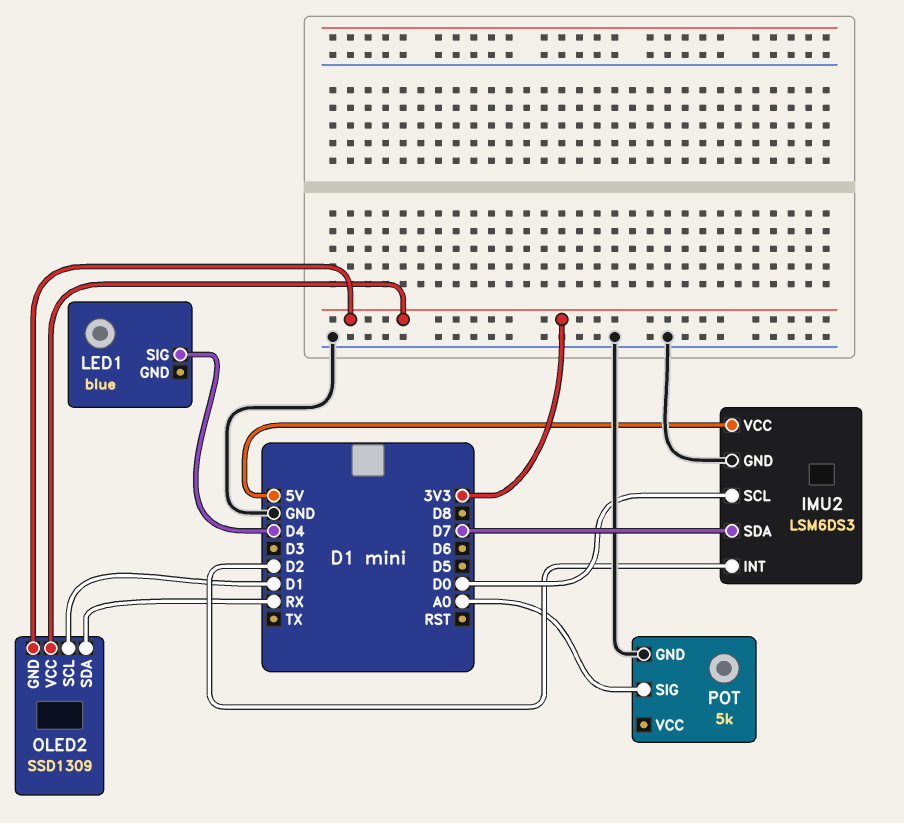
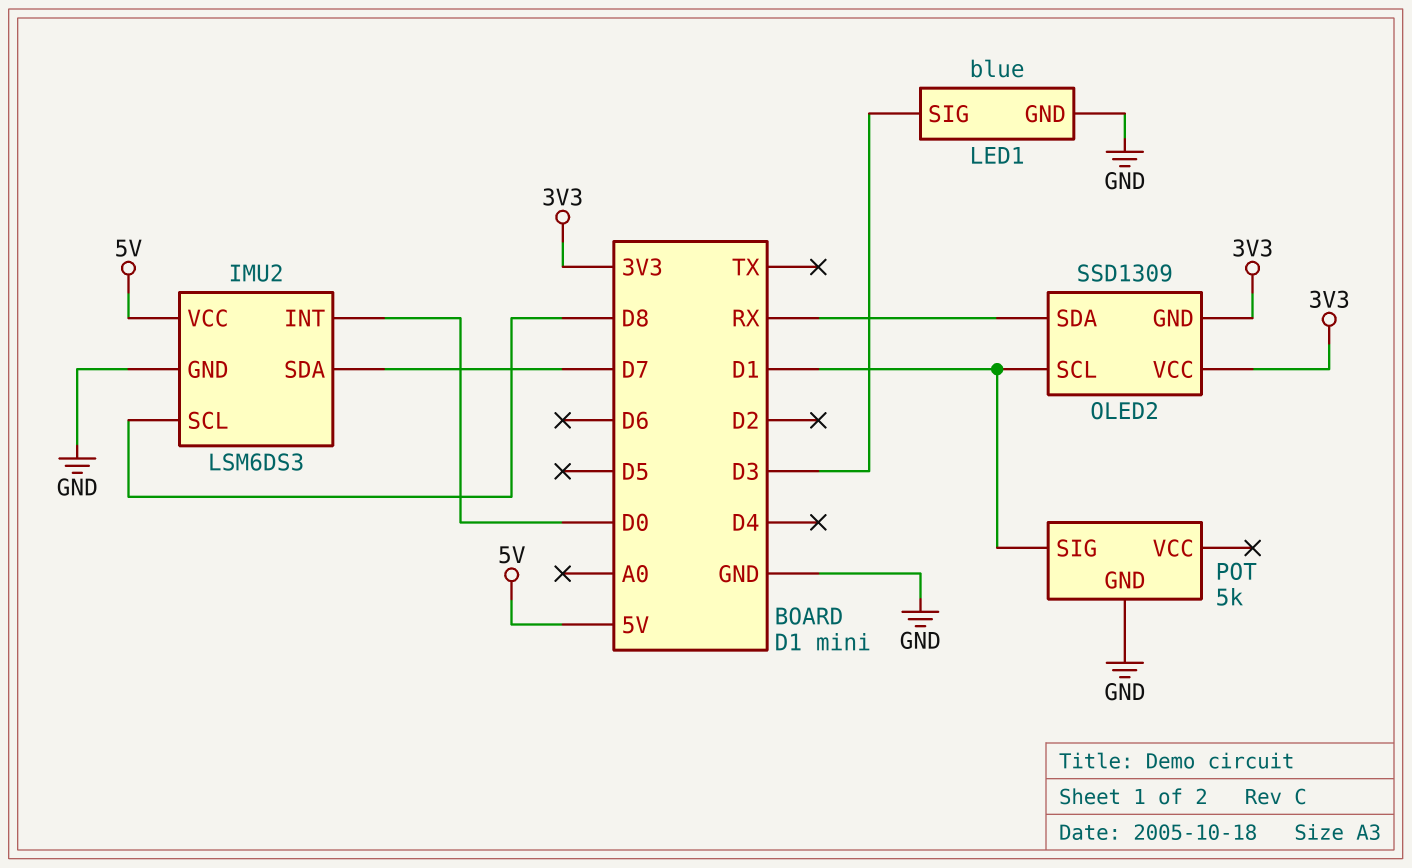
IMU2 pin INT: D2 -> D0
IMU2 pin SCL: D0 -> D8
LED1 pin GND: none -> GND
LED1 pin SIG: D4 -> D3
POT pin SIG: A0 -> D1

